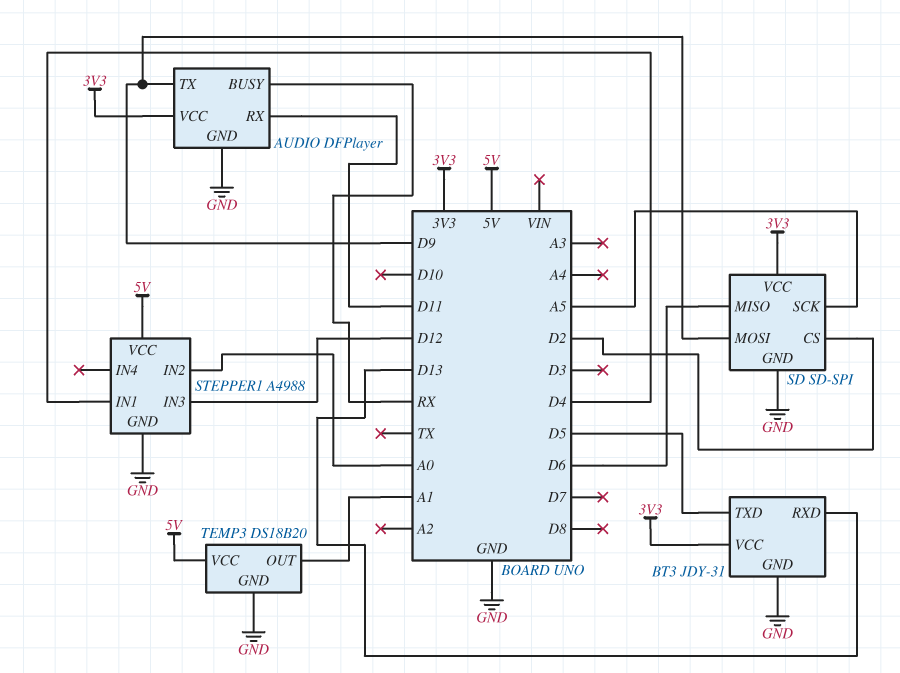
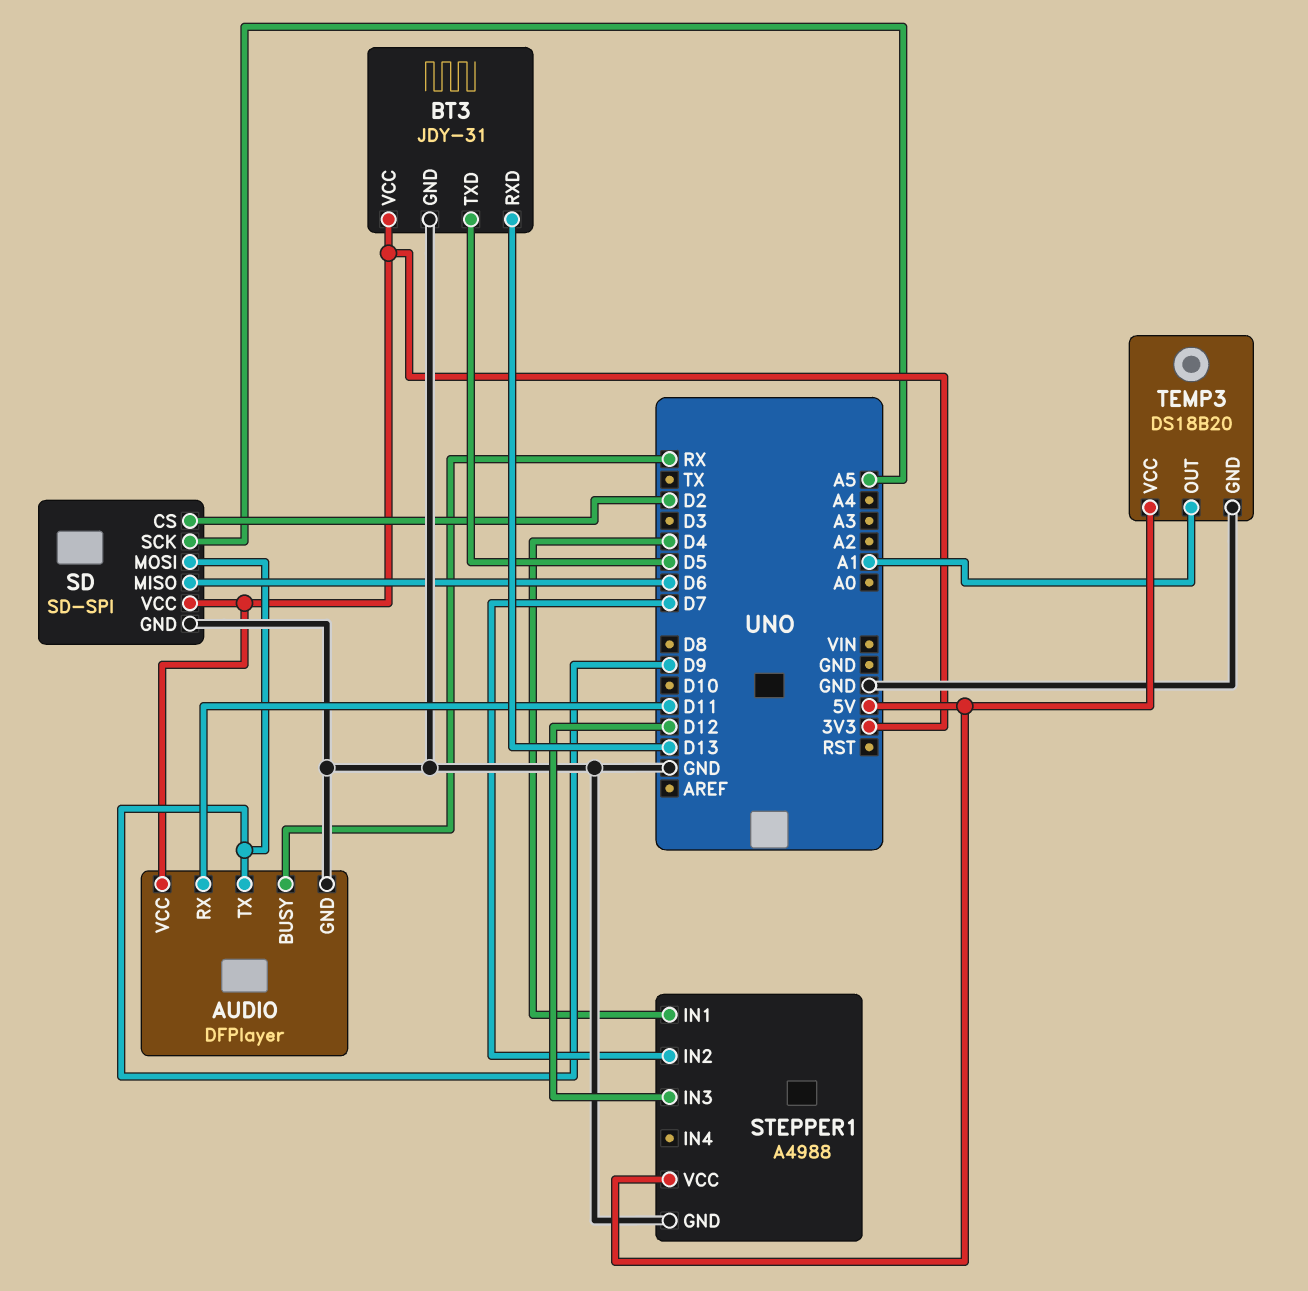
STEPPER1 pin IN2: A0 -> D7

